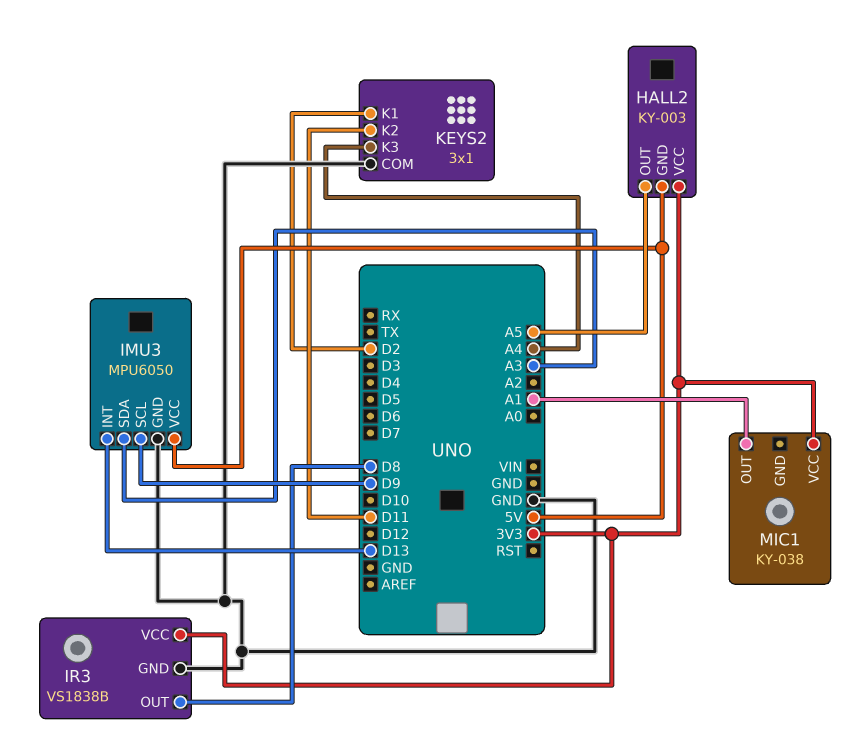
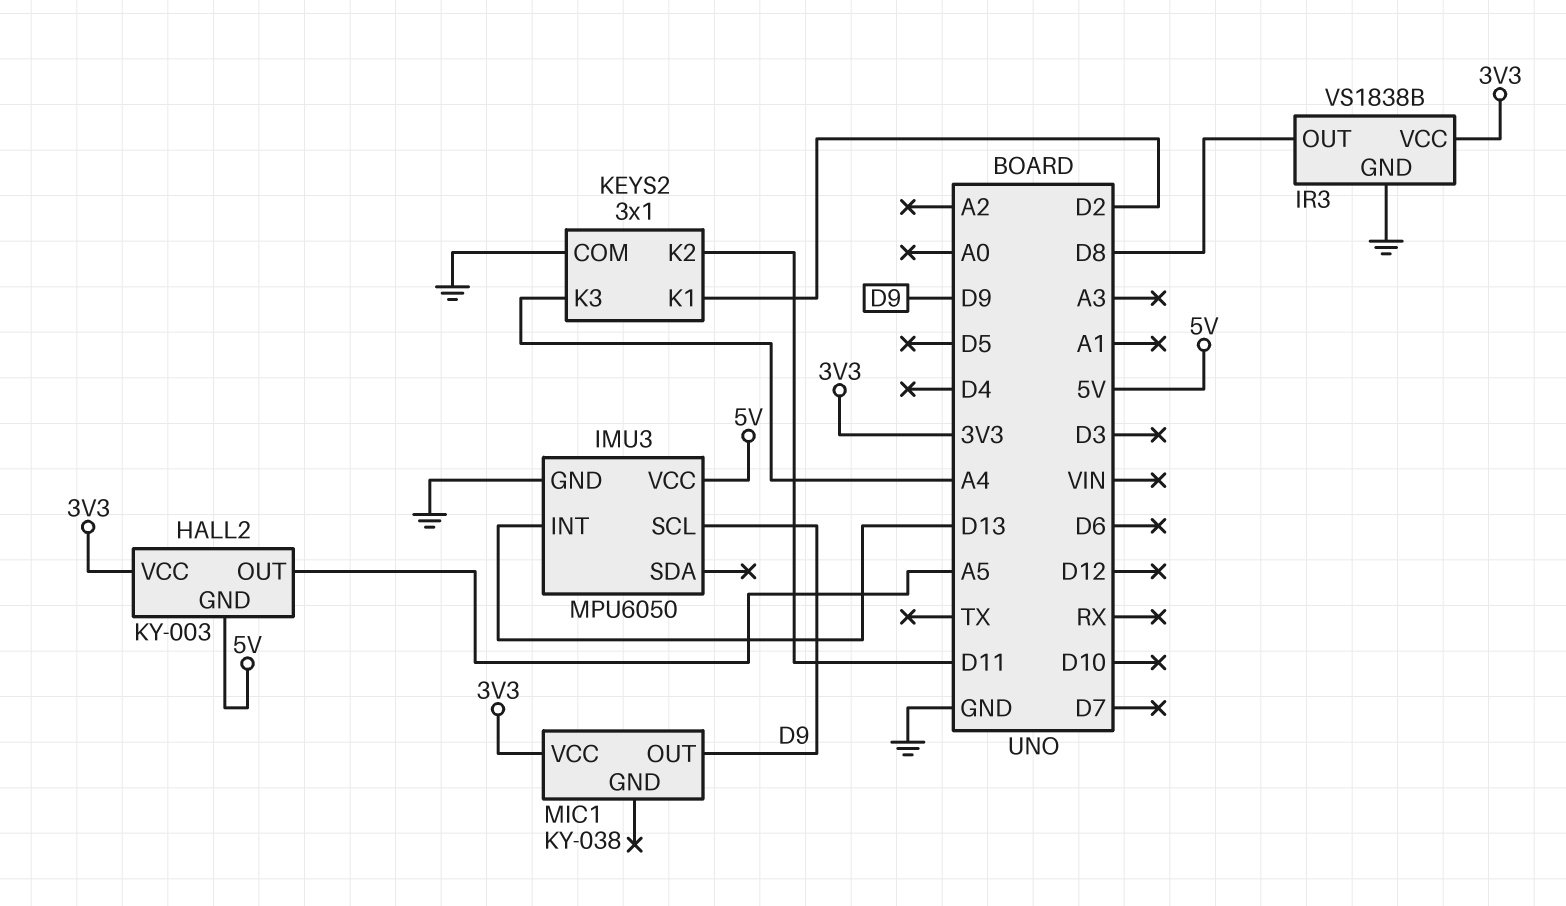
IMU3 pin SDA: A3 -> none
MIC1 pin OUT: A1 -> D9

